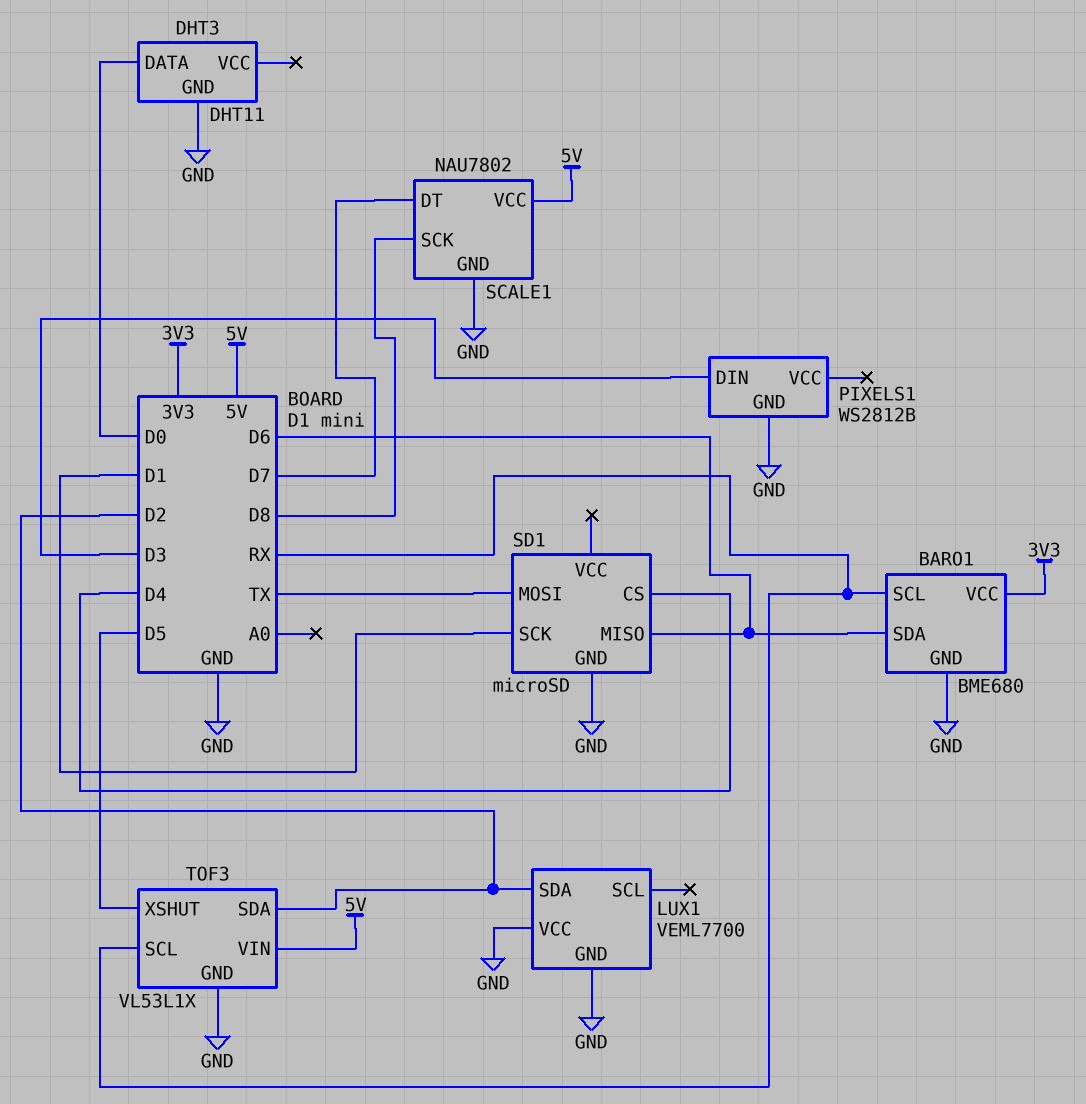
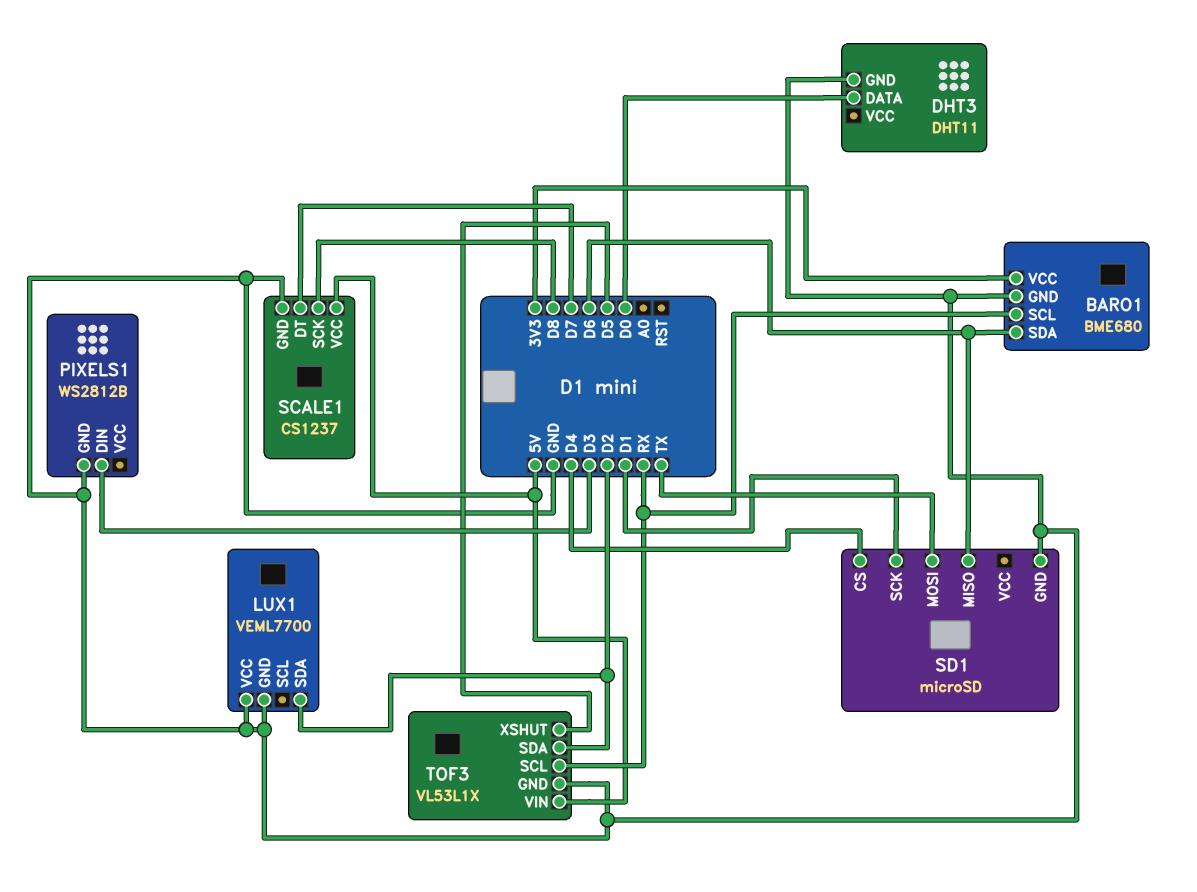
SCALE1: NAU7802 -> CS1237

